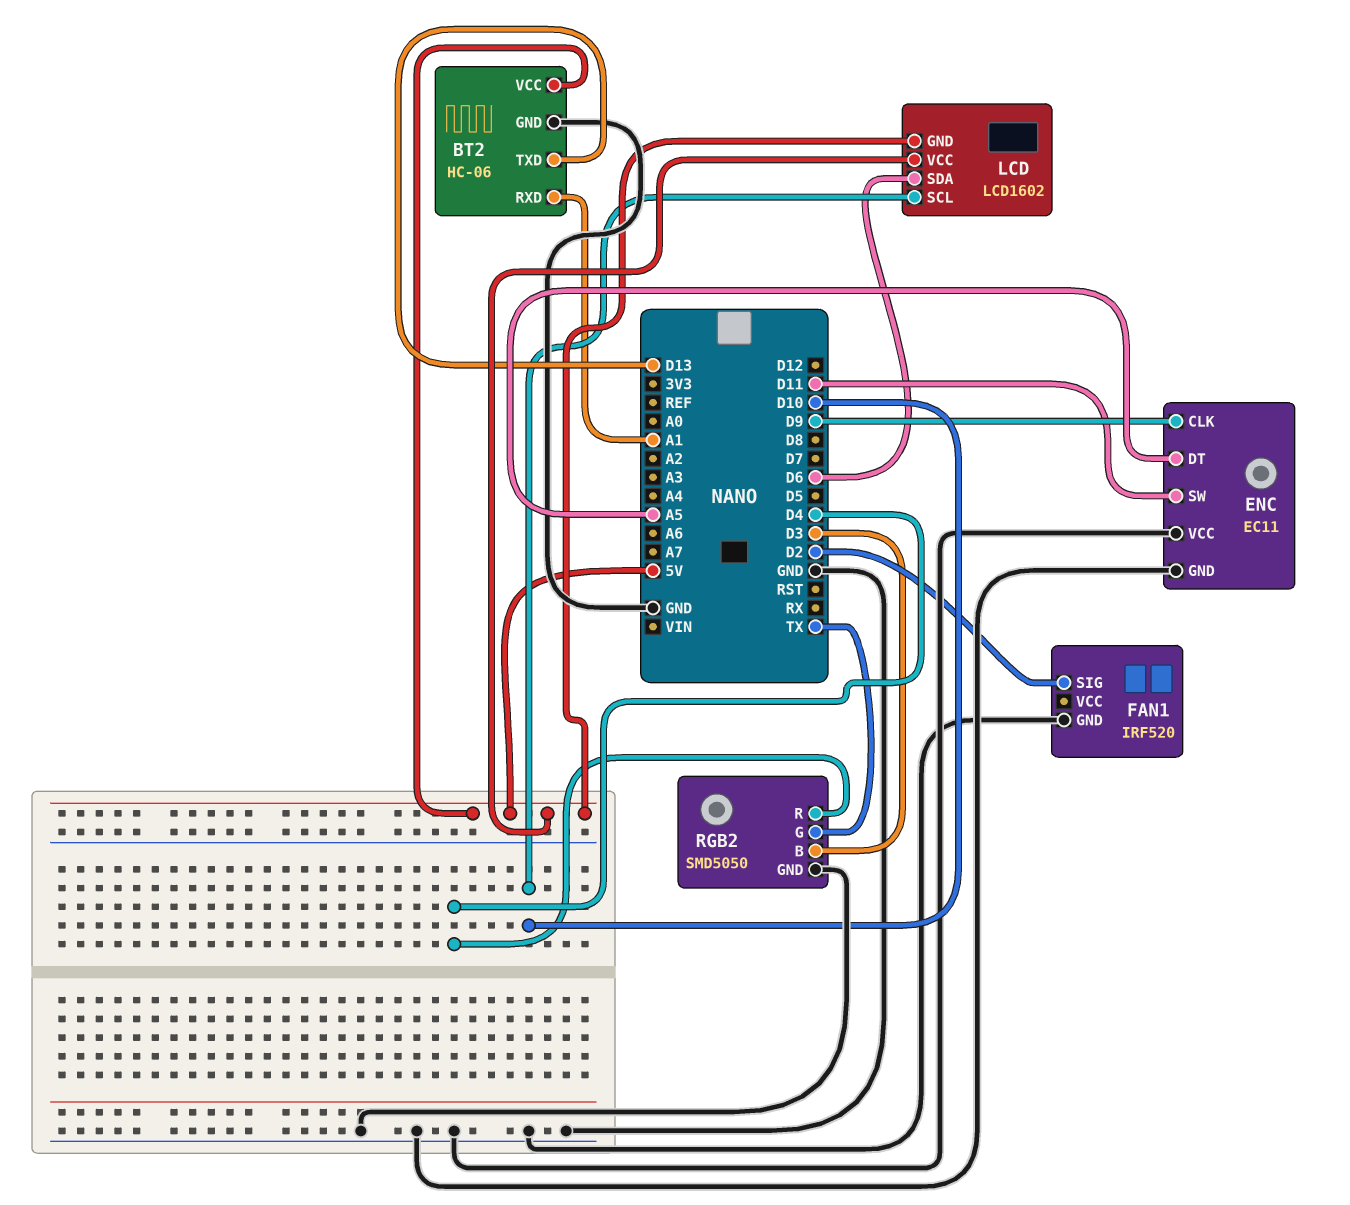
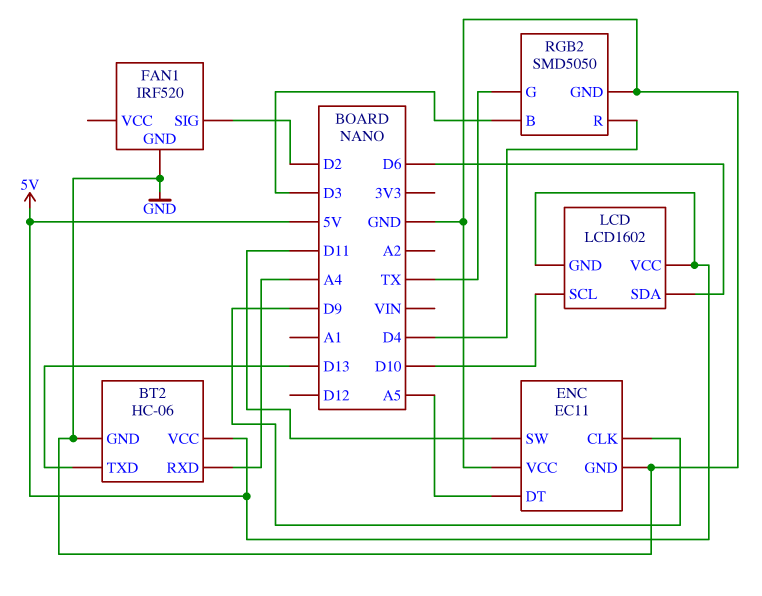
BT2 pin RXD: A1 -> A4

